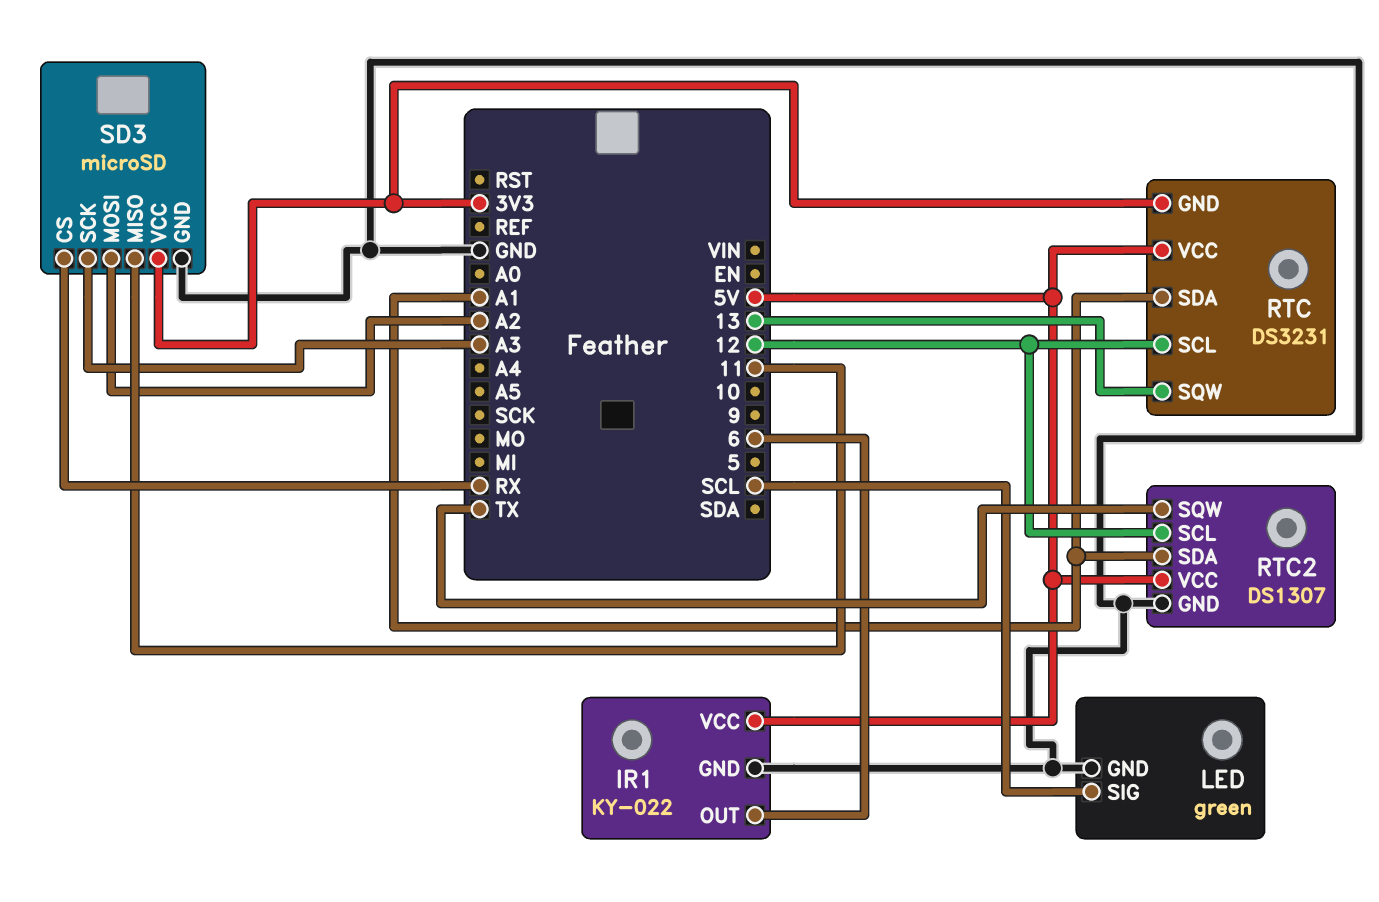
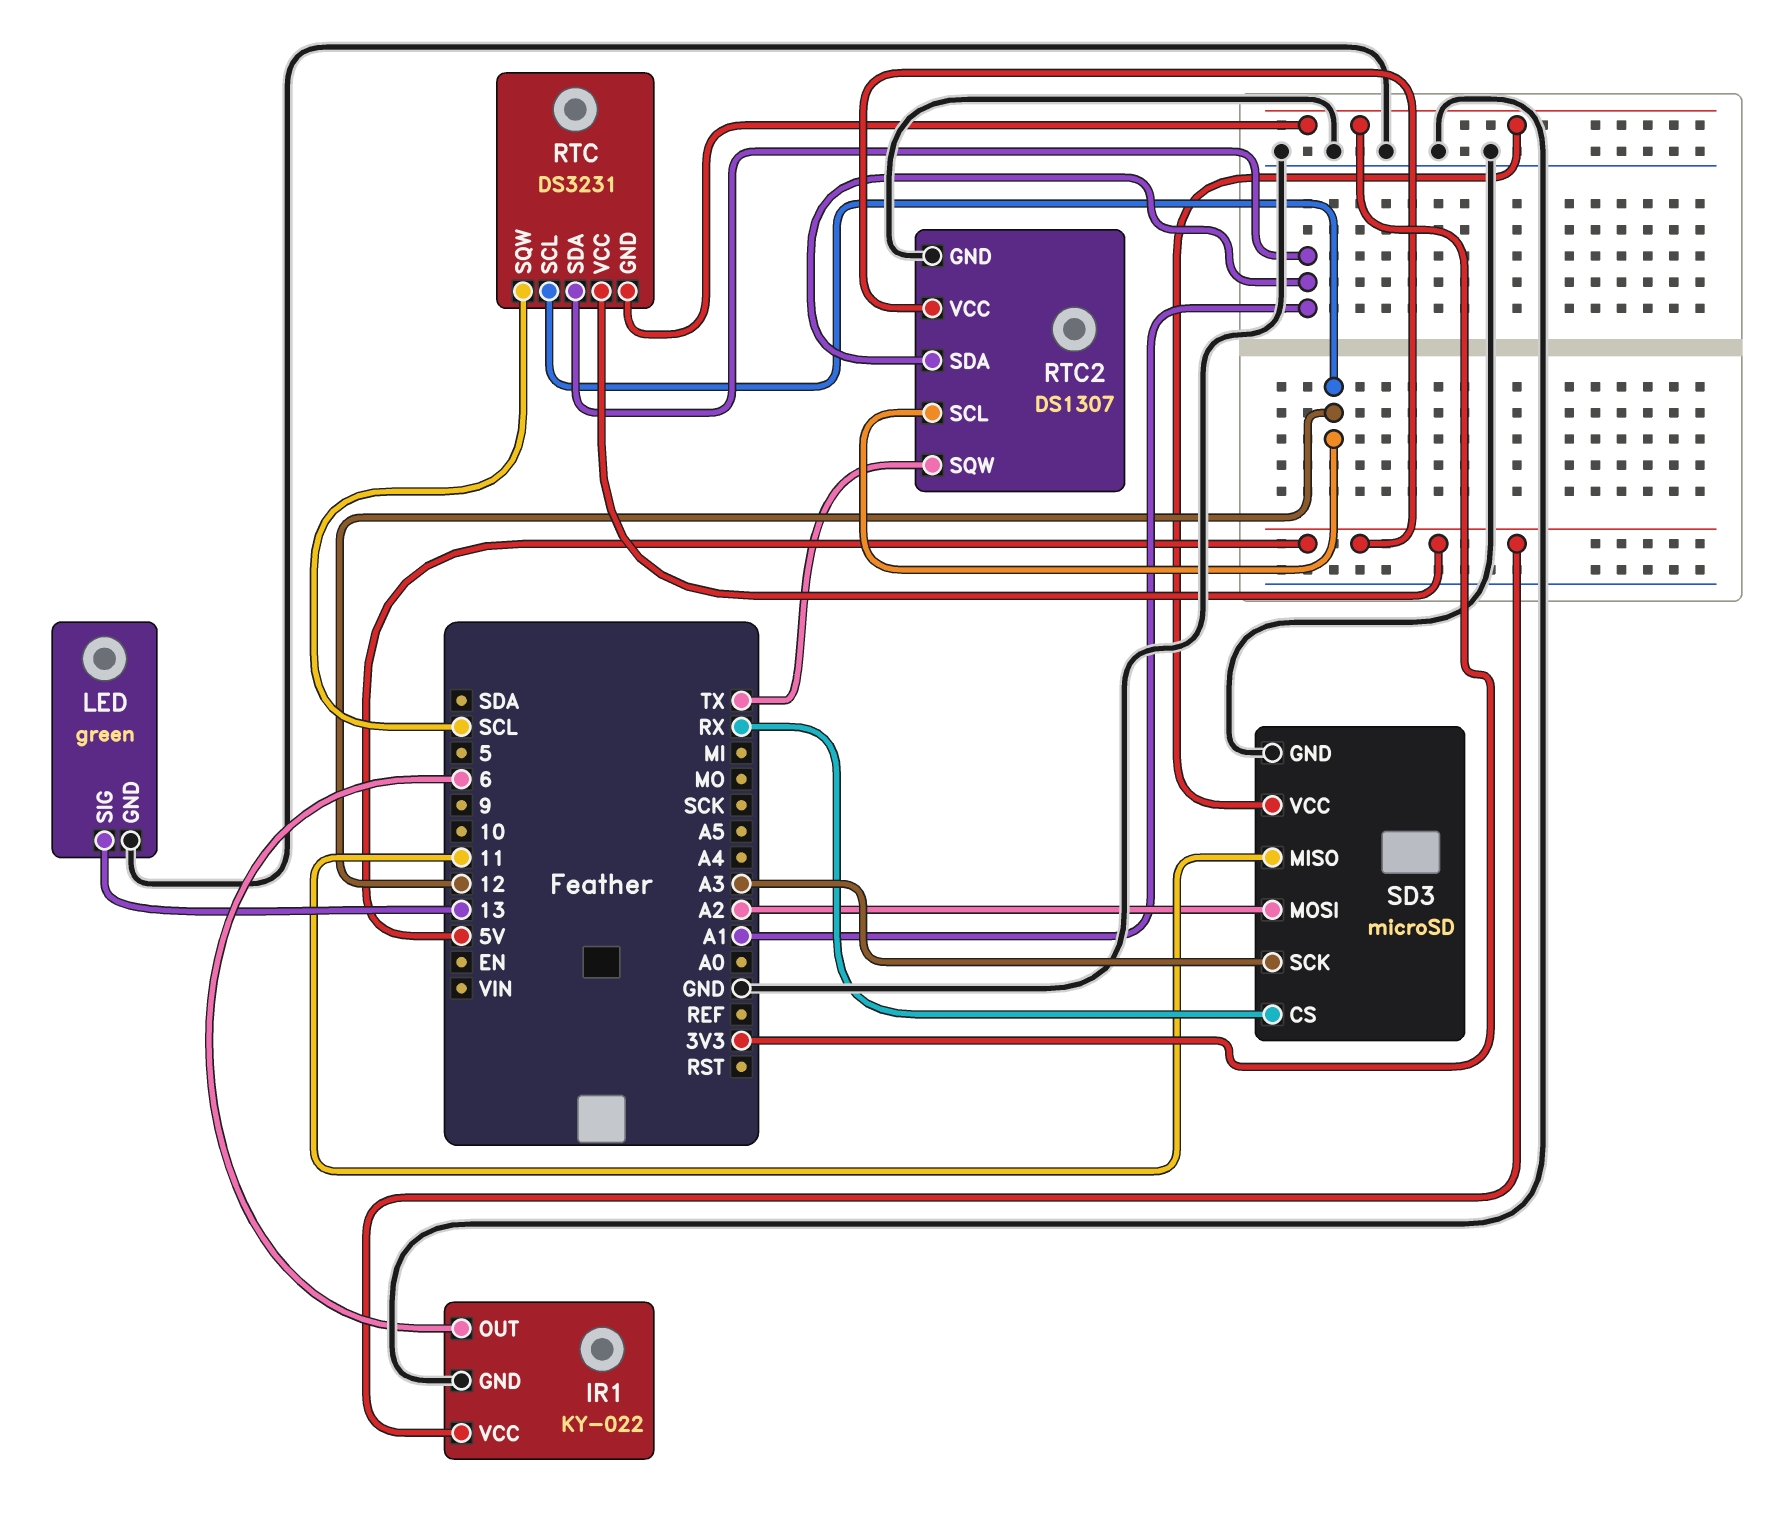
LED pin SIG: SCL -> 13
RTC pin SQW: 13 -> SCL

